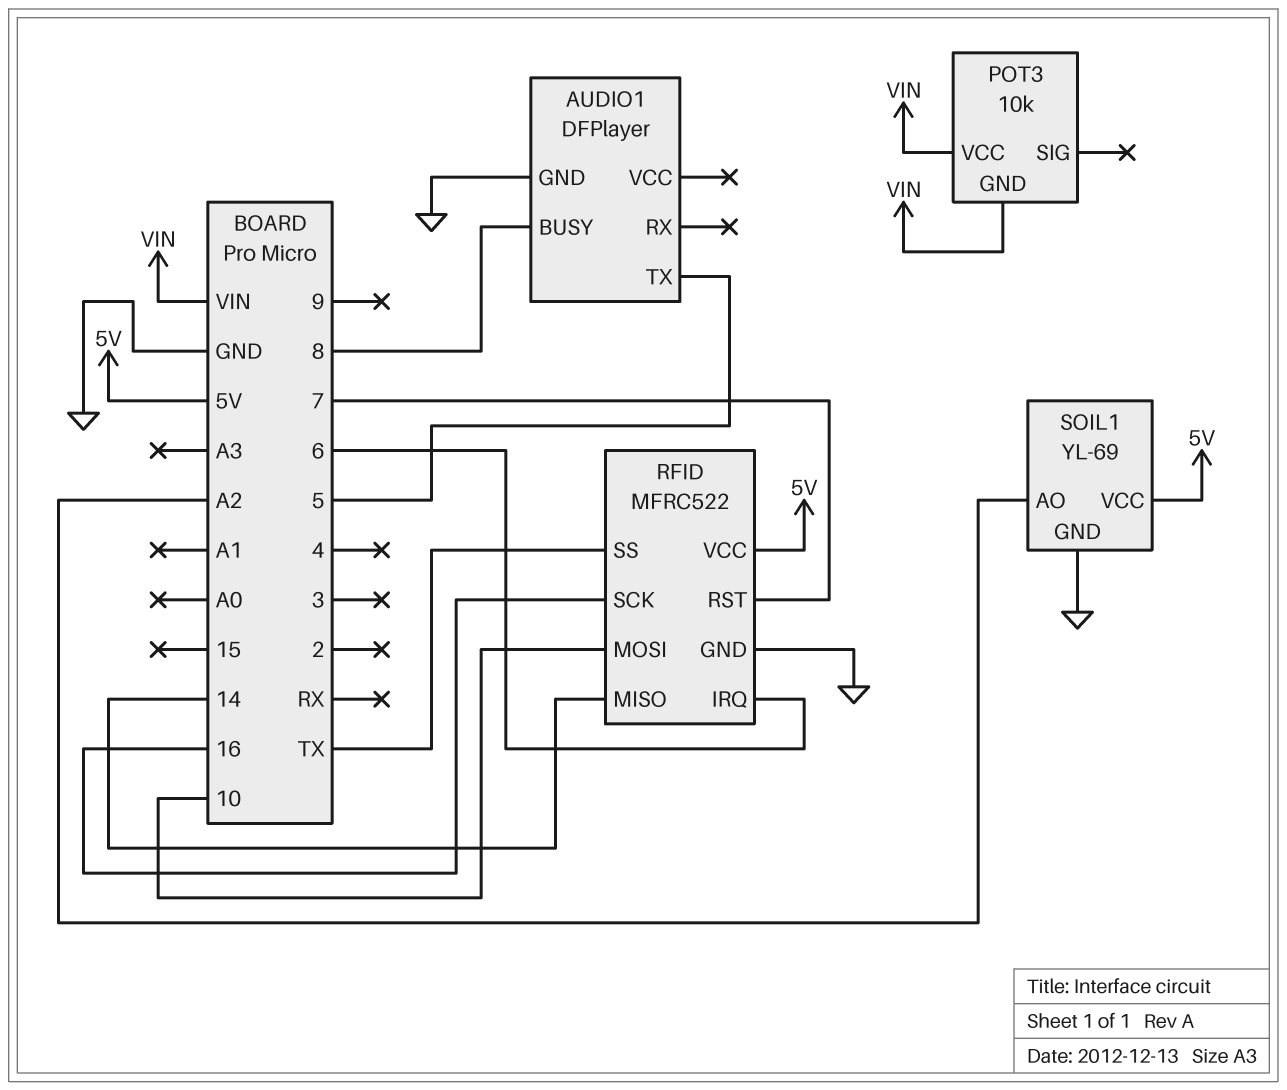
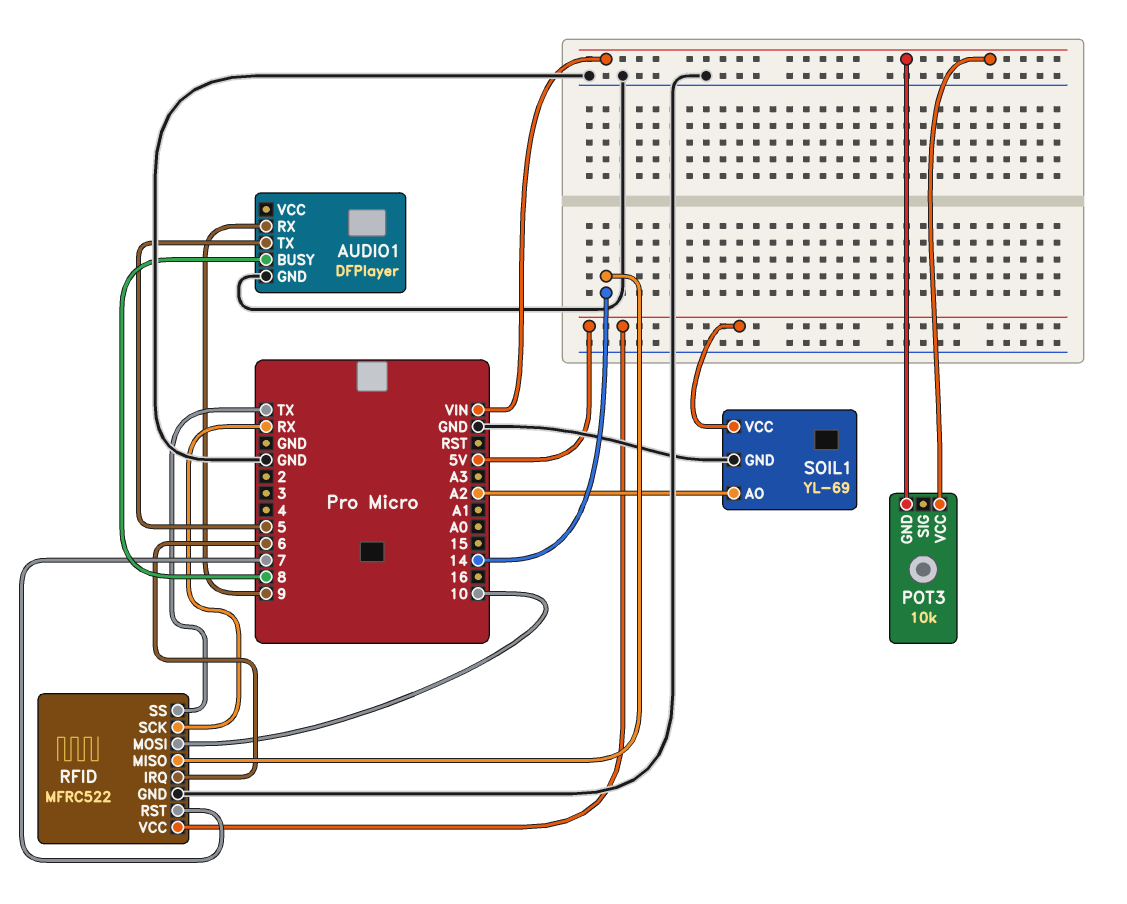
AUDIO1 pin RX: none -> 9
RFID pin SCK: 16 -> RX

